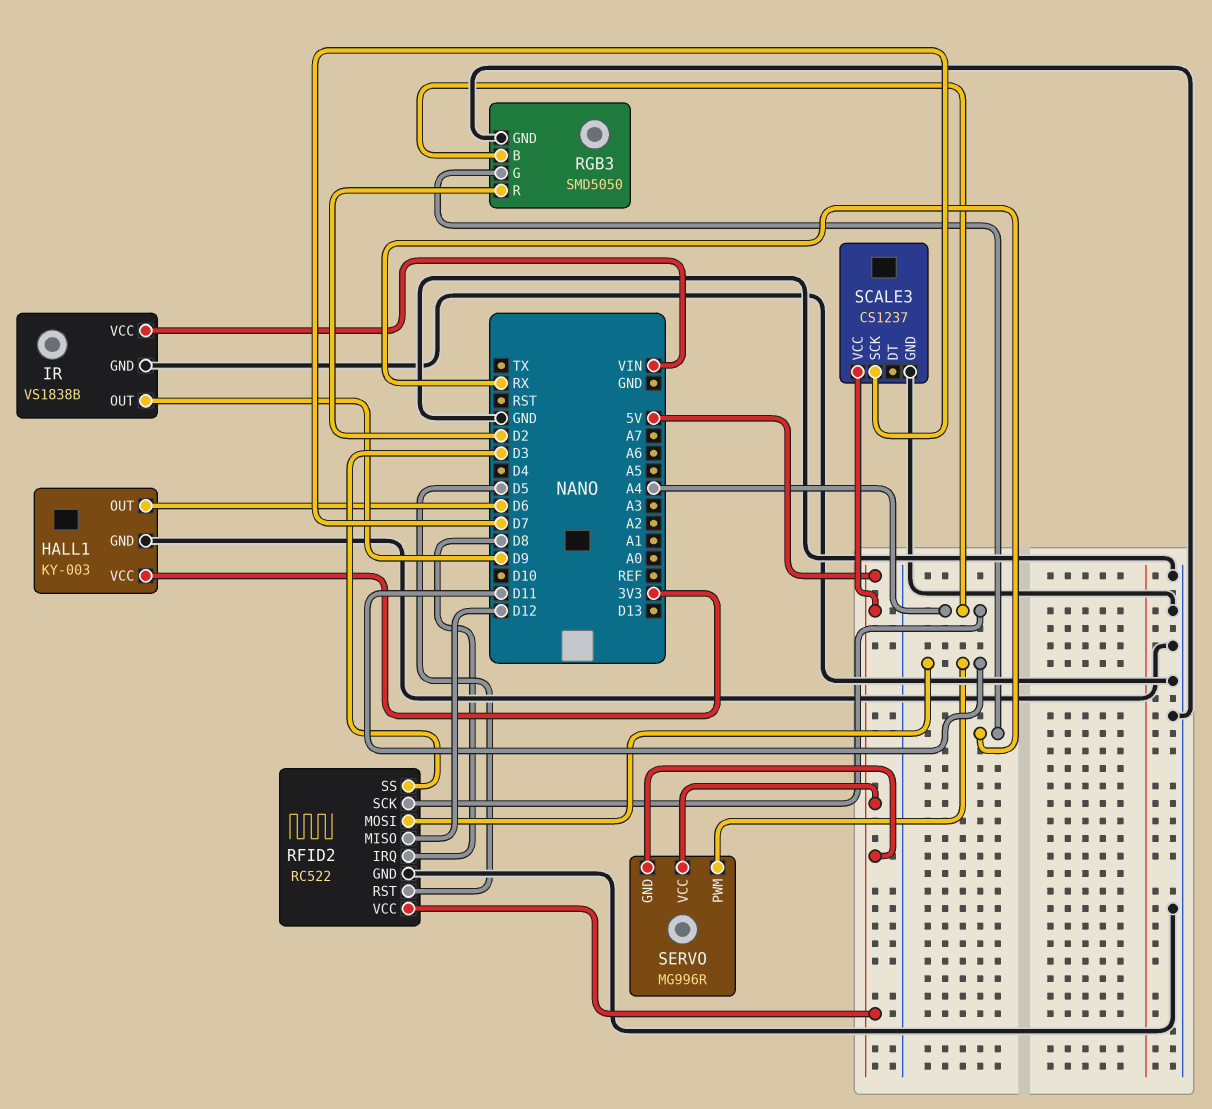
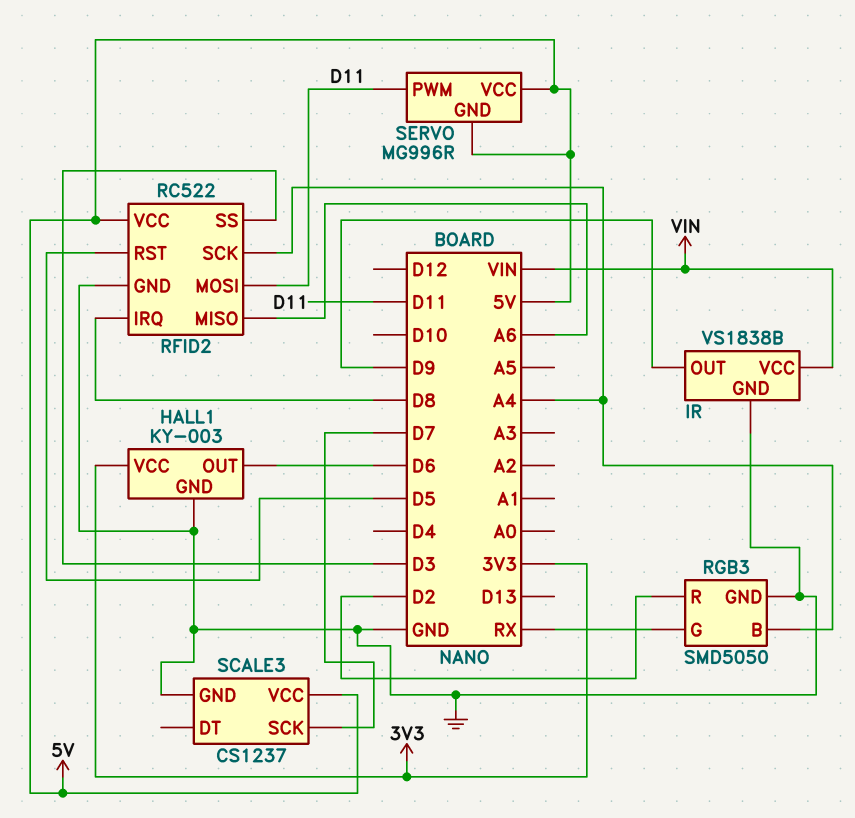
RFID2 pin MISO: D12 -> A6

